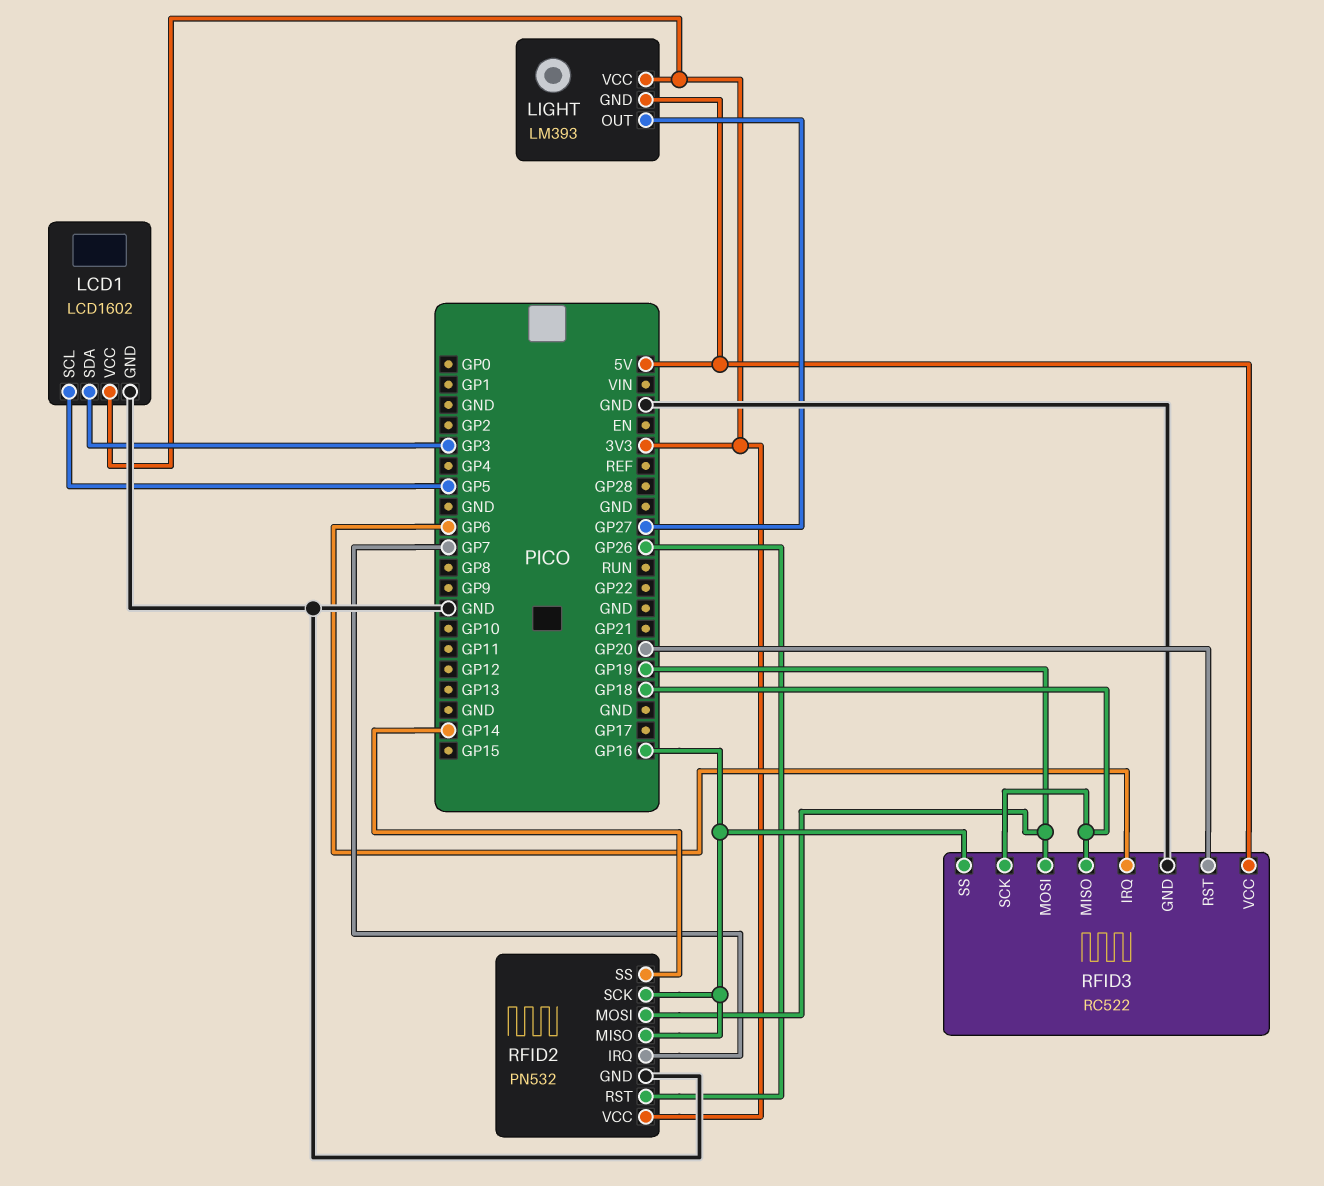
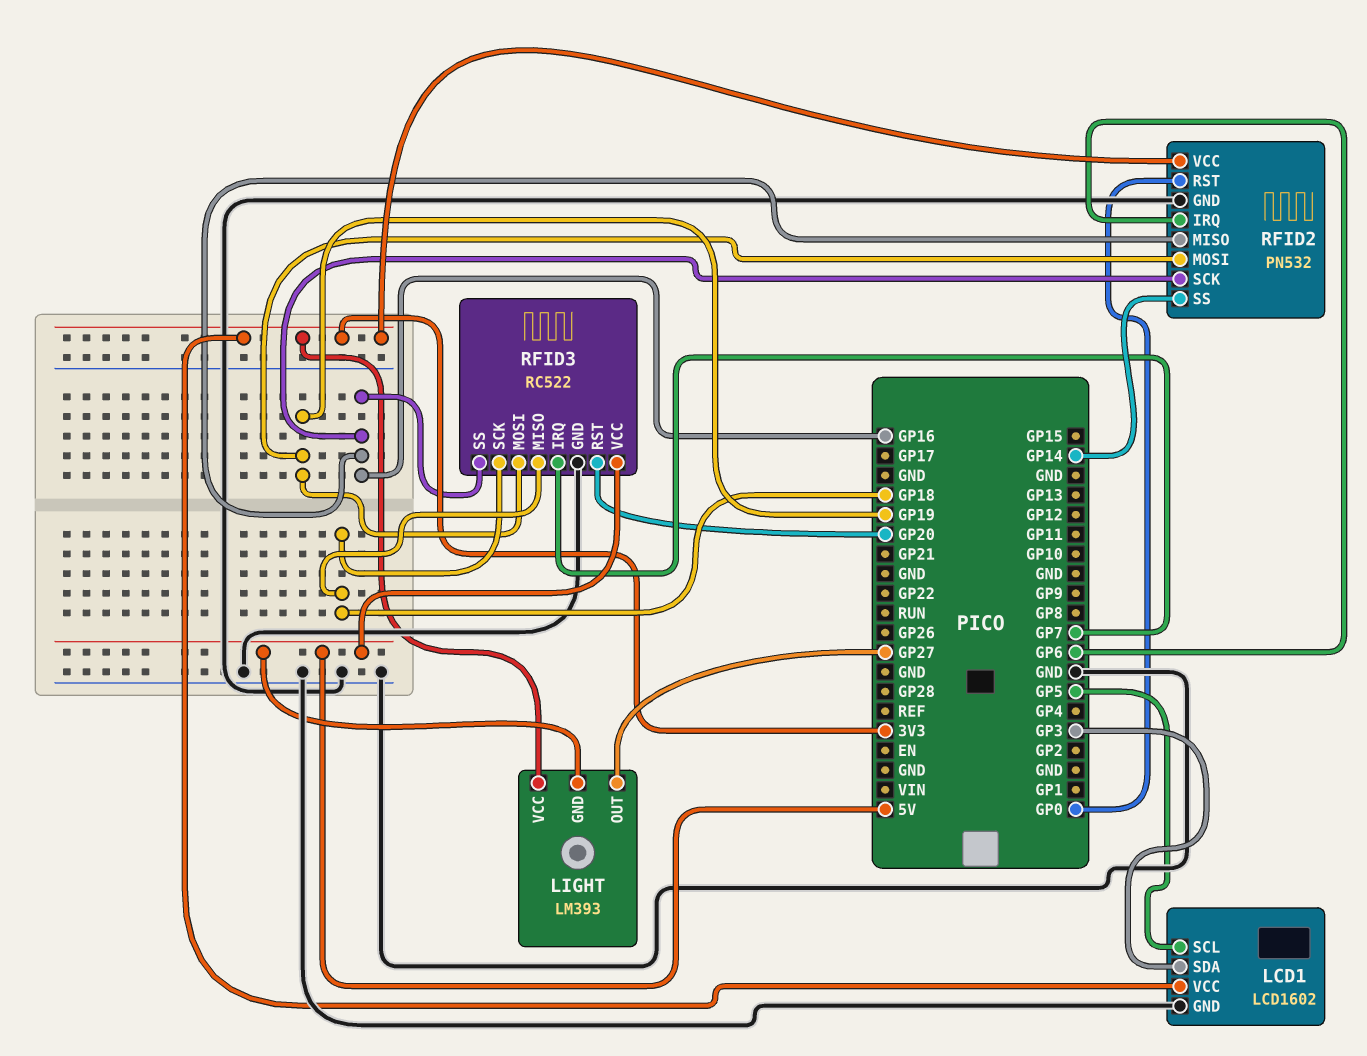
RFID2 pin IRQ: GP7 -> GP6
RFID2 pin RST: GP26 -> GP0
RFID3 pin IRQ: GP6 -> GP7

